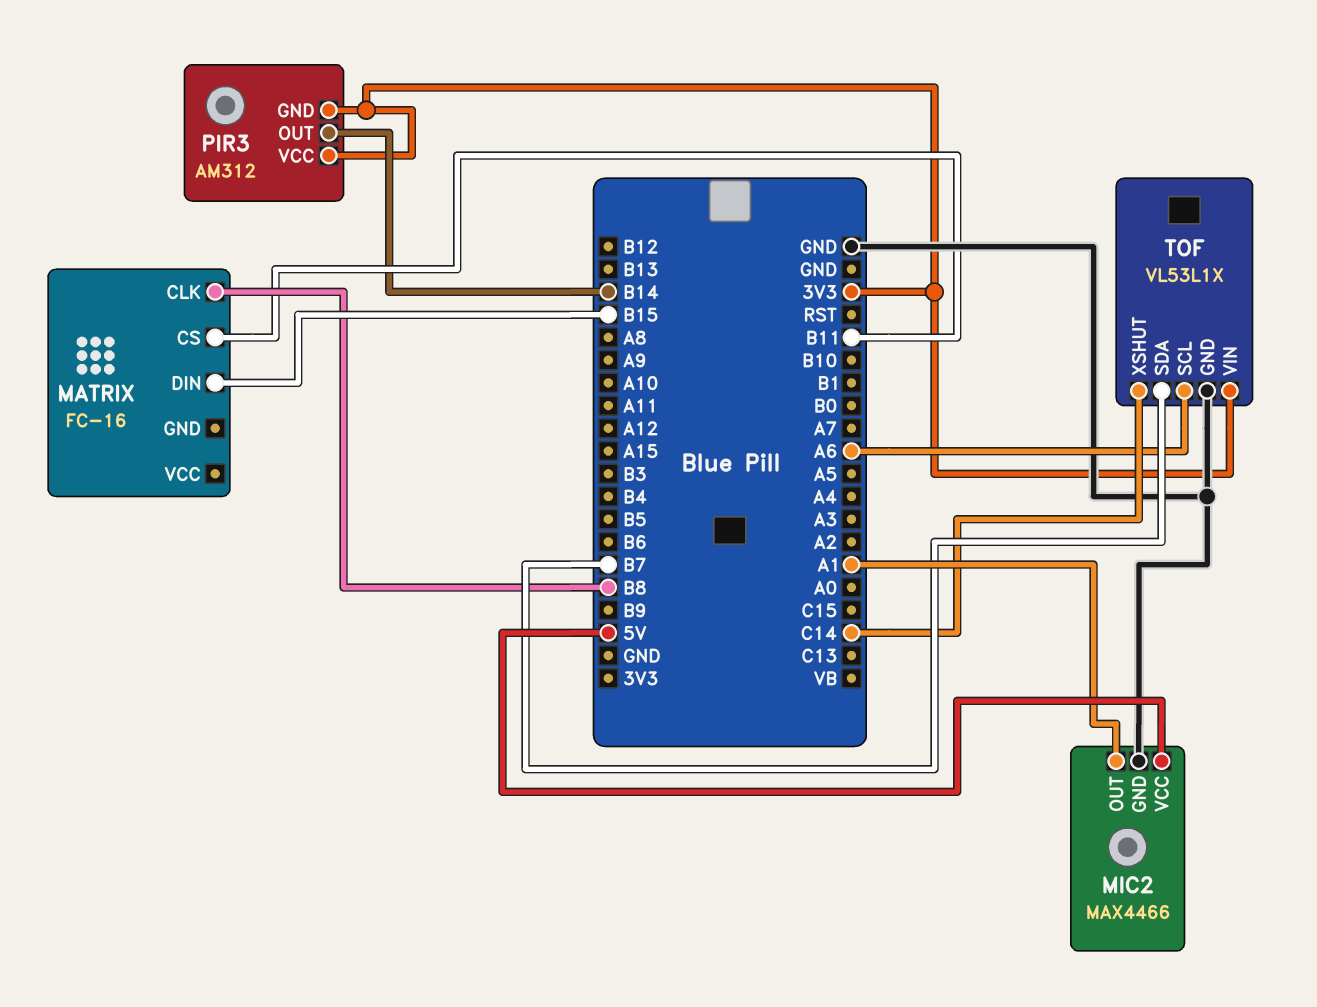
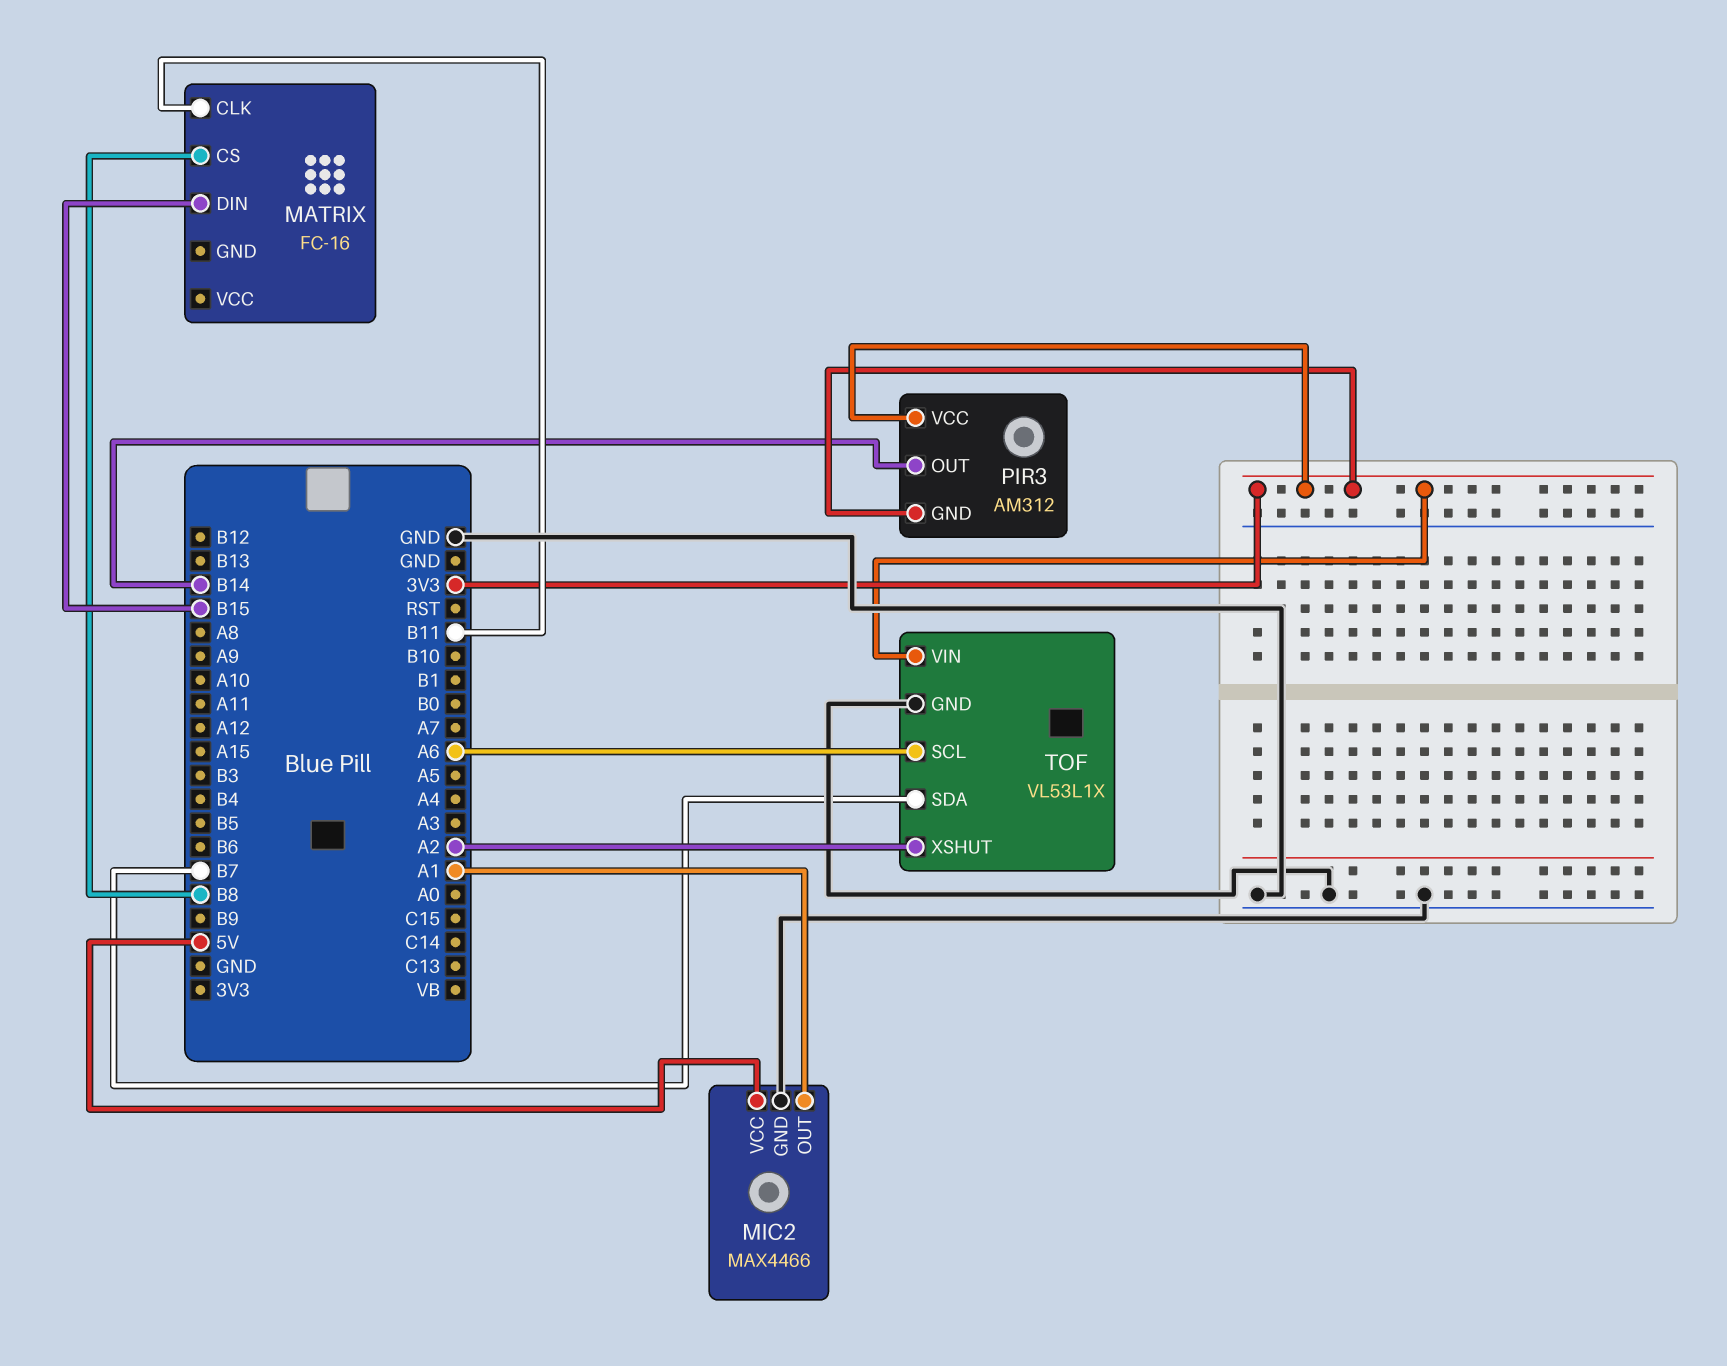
MATRIX pin CLK: B8 -> B11
MATRIX pin CS: B11 -> B8
TOF pin XSHUT: C14 -> A2

